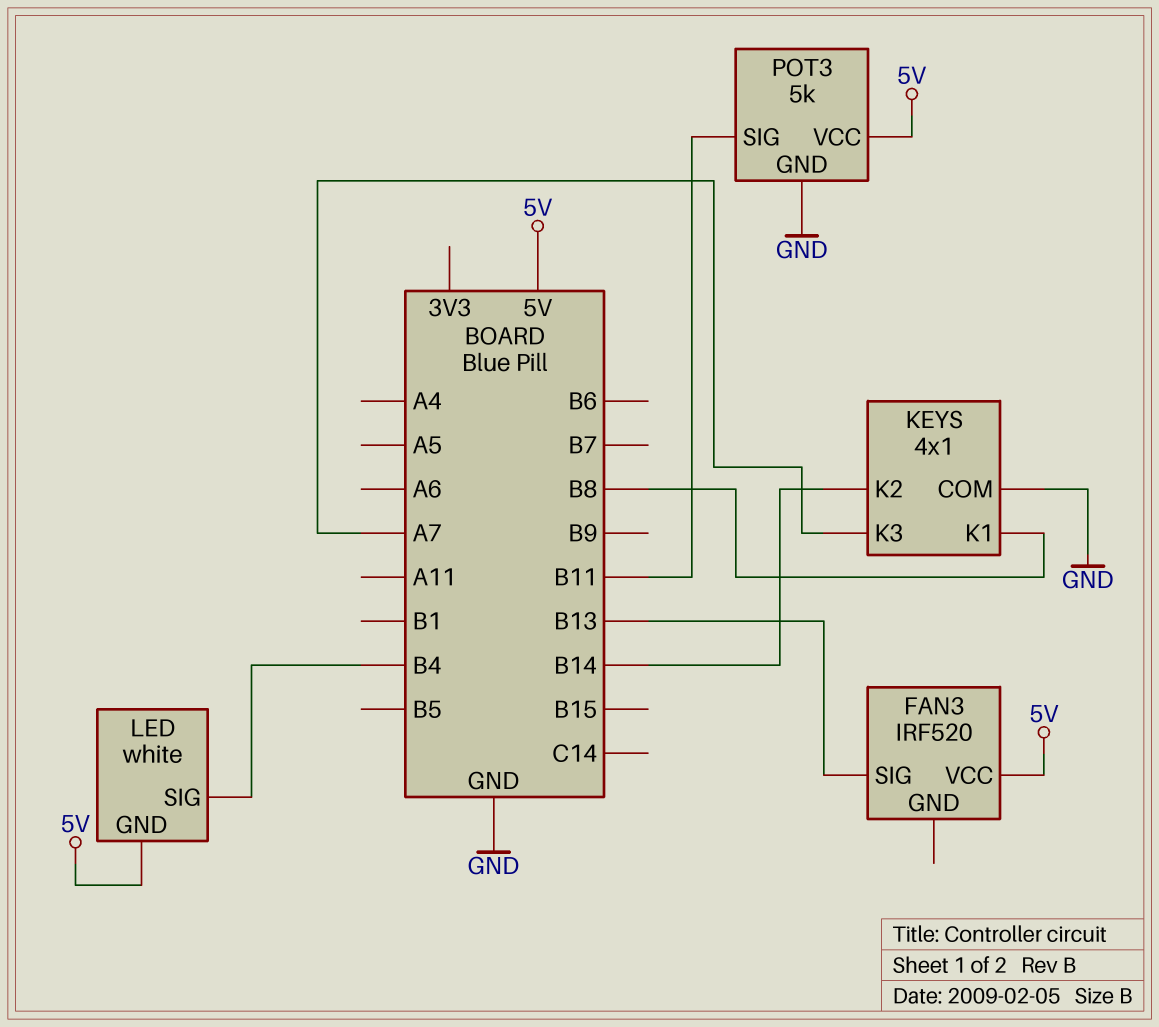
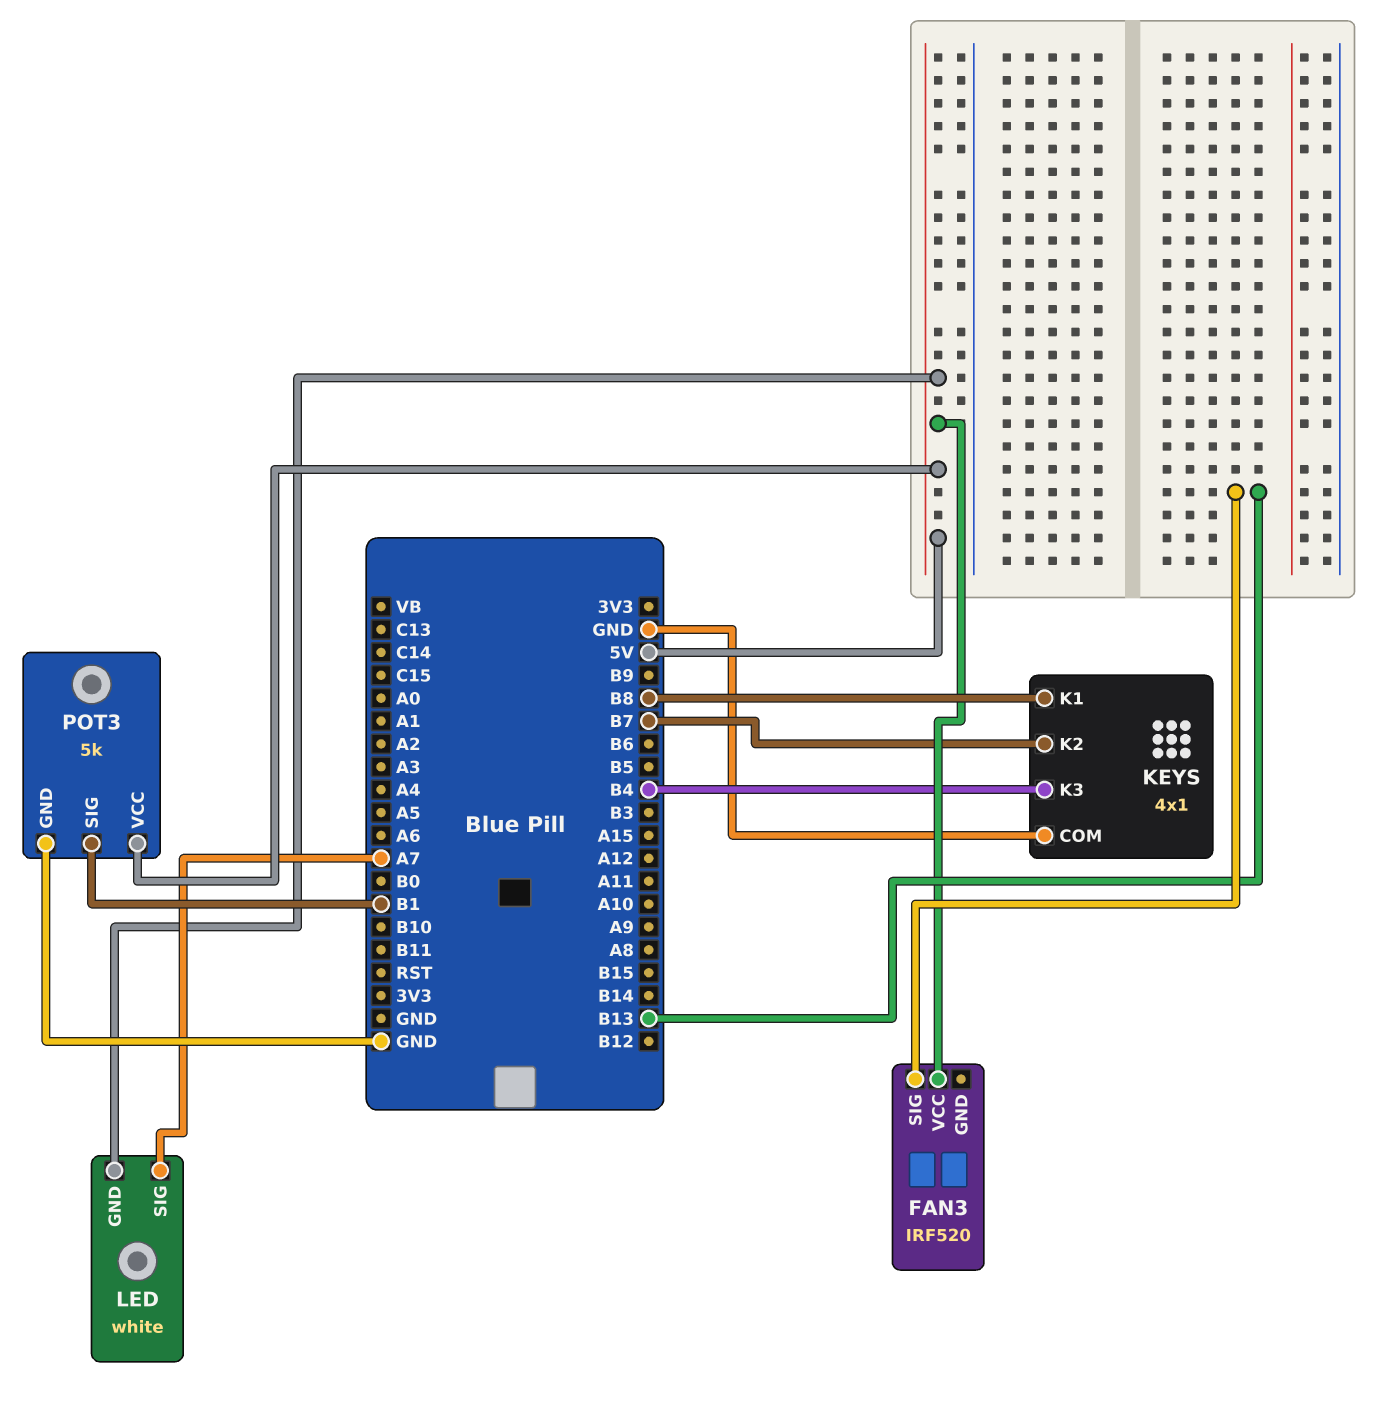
KEYS pin K2: B14 -> B7
KEYS pin K3: A7 -> B4
LED pin SIG: B4 -> A7
POT3 pin SIG: B11 -> B1

